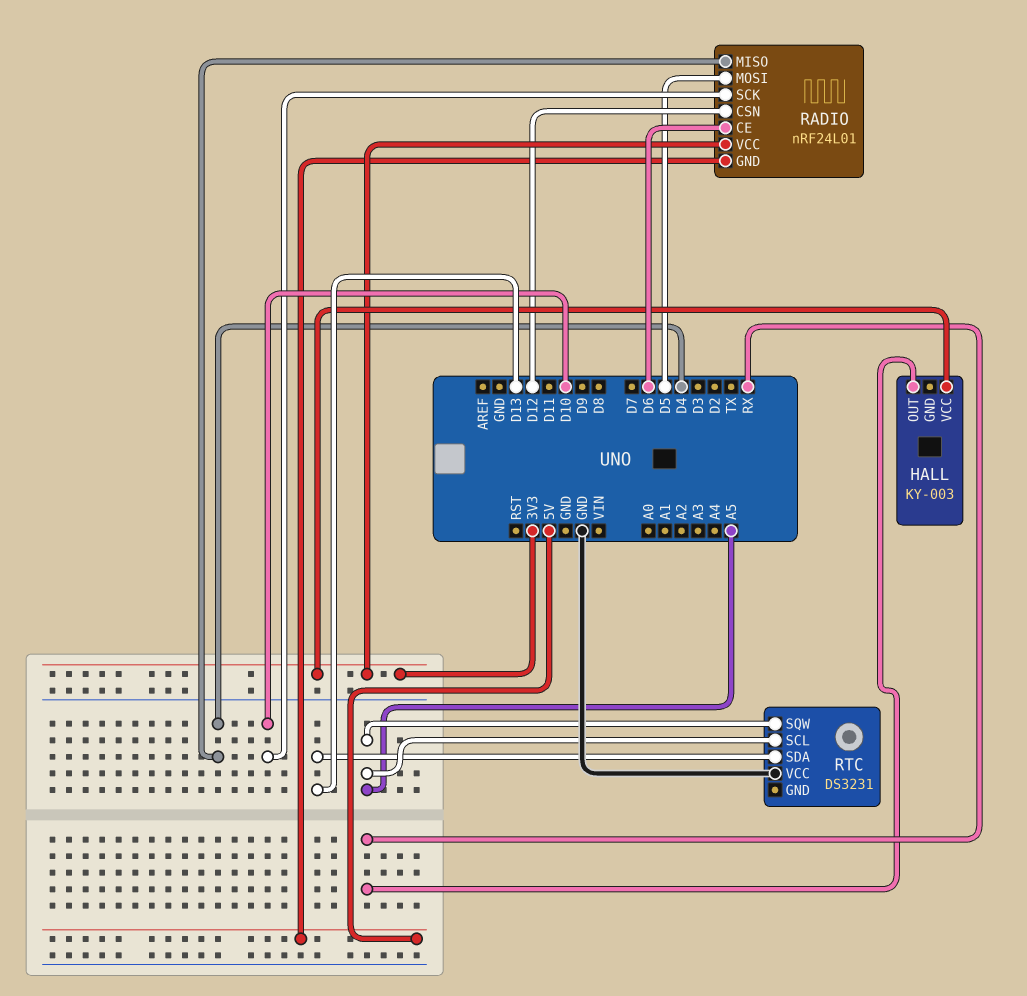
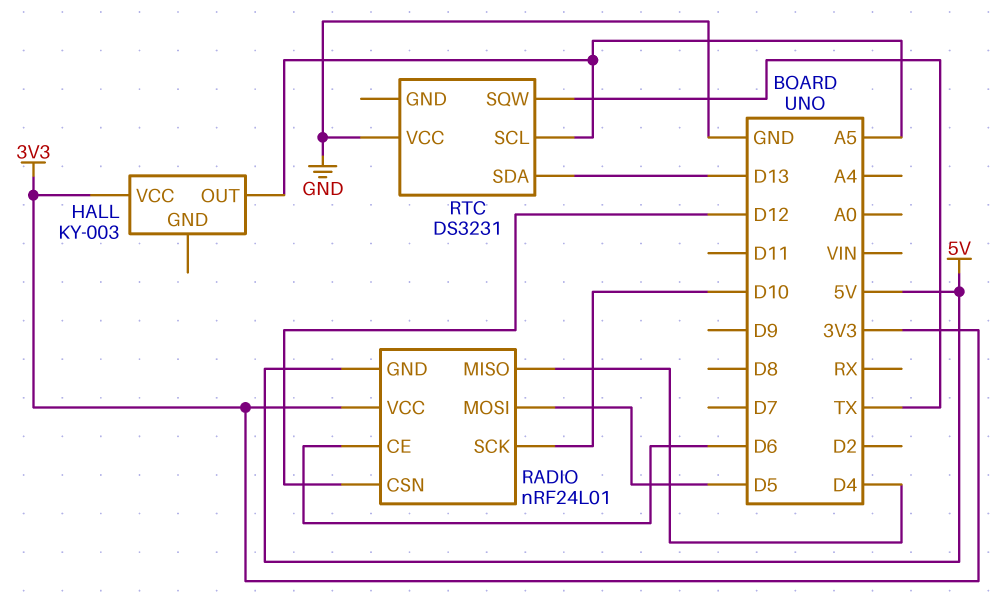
HALL pin OUT: RX -> A5
RTC pin SQW: A5 -> TX

